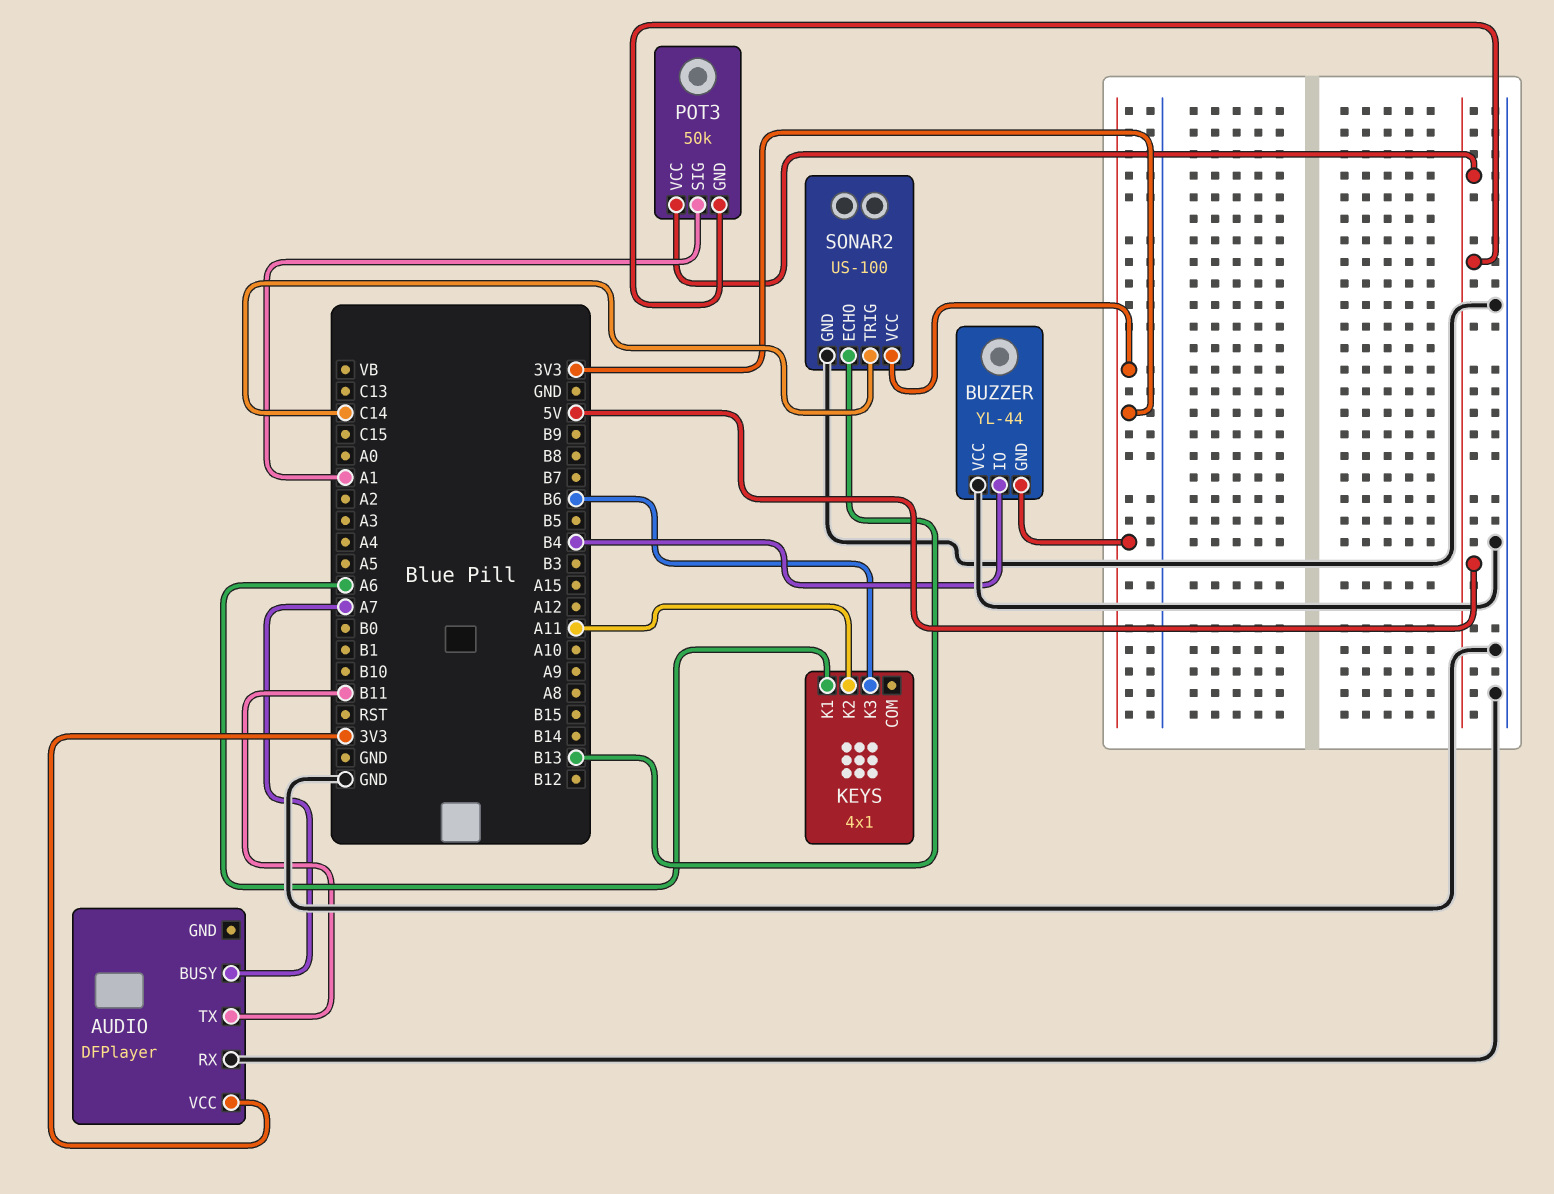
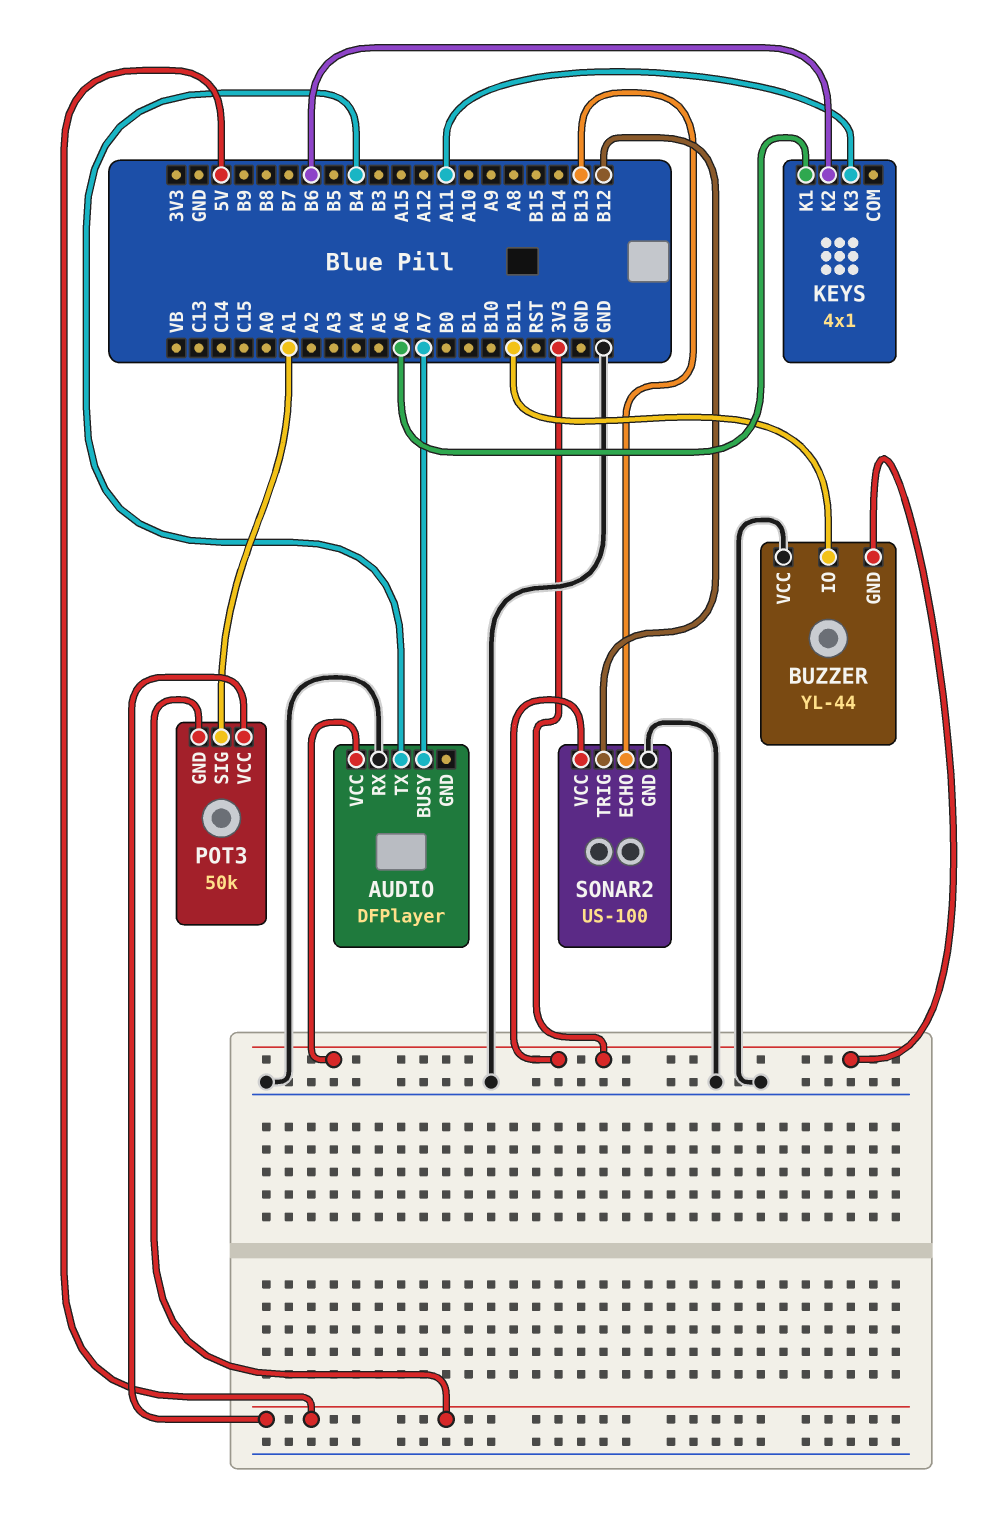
AUDIO pin TX: B11 -> B4
BUZZER pin IO: B4 -> B11
KEYS pin K2: A11 -> B6
KEYS pin K3: B6 -> A11
SONAR2 pin TRIG: C14 -> B12

